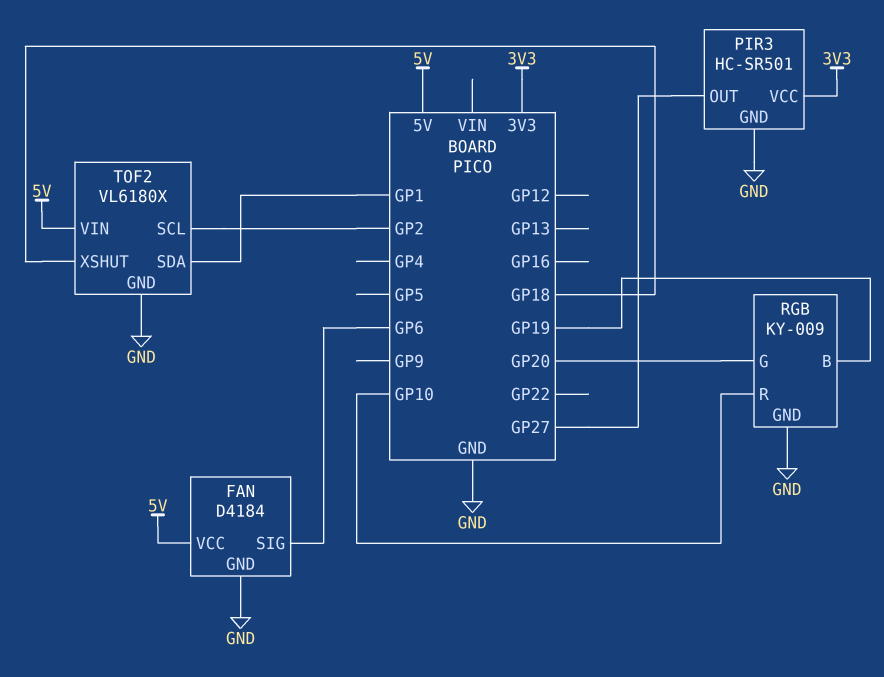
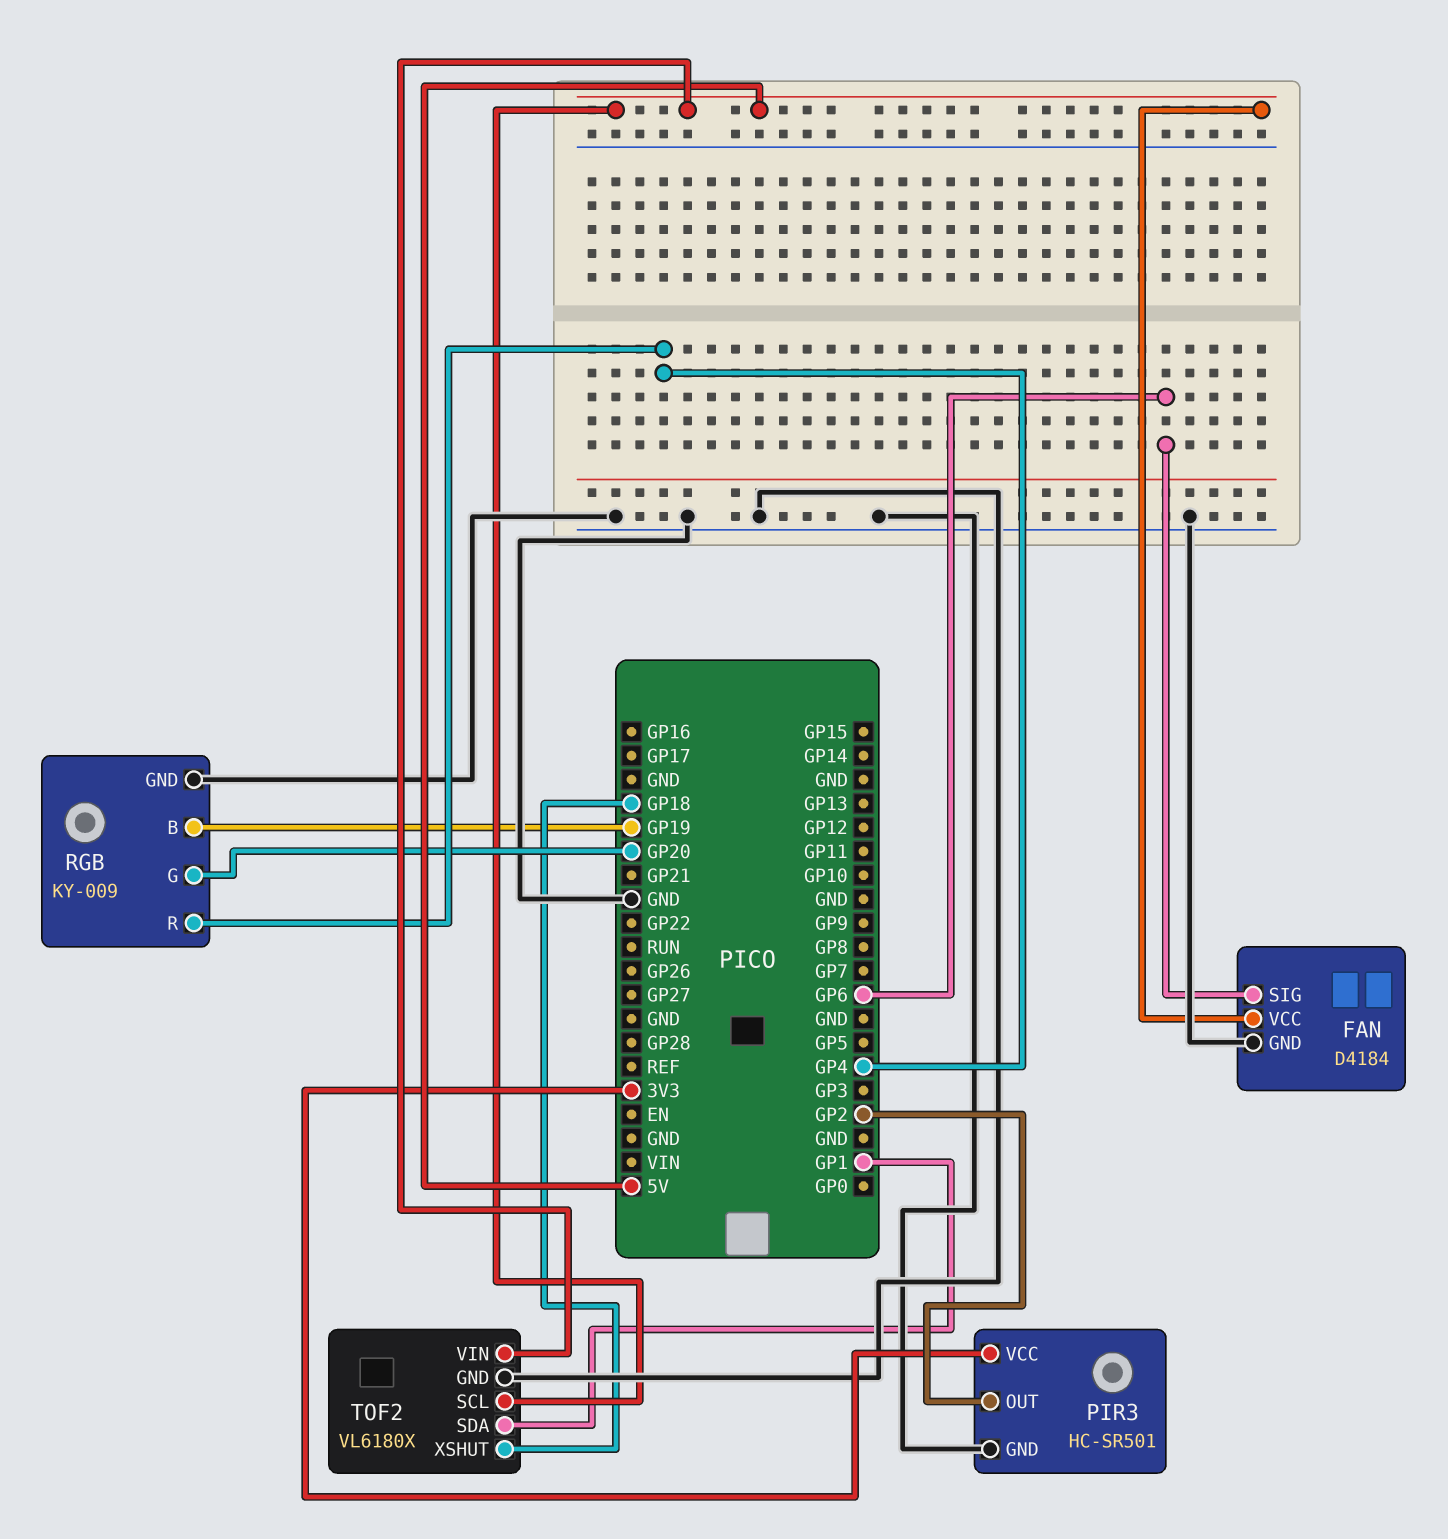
PIR3 pin OUT: GP27 -> GP2
RGB pin R: GP10 -> GP4
TOF2 pin SCL: GP2 -> 5V

